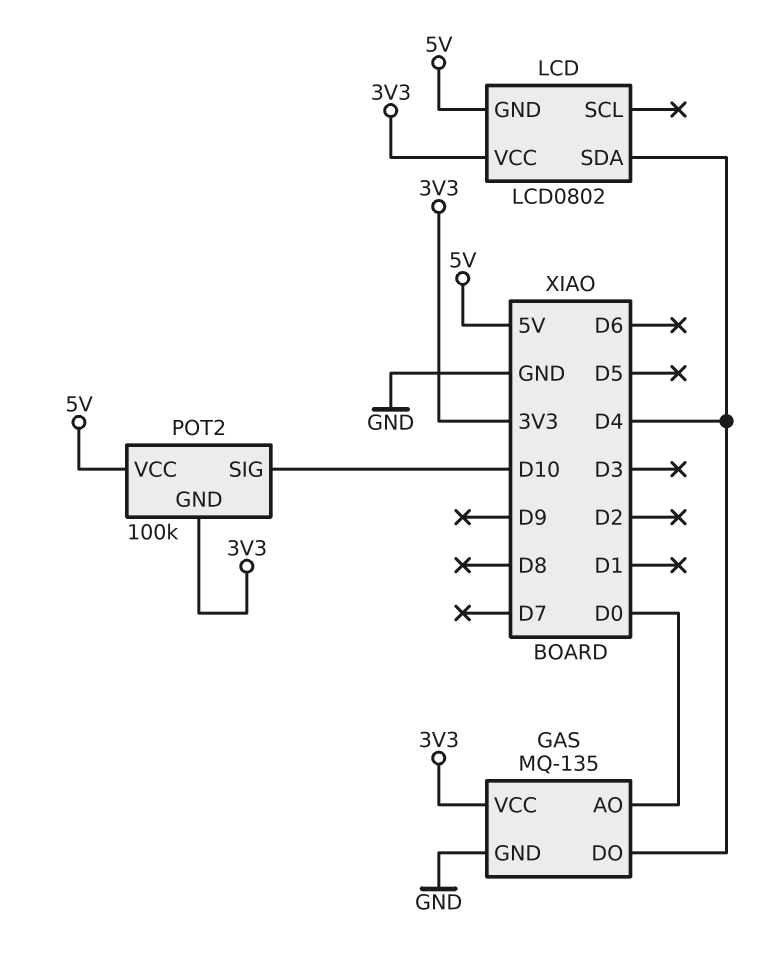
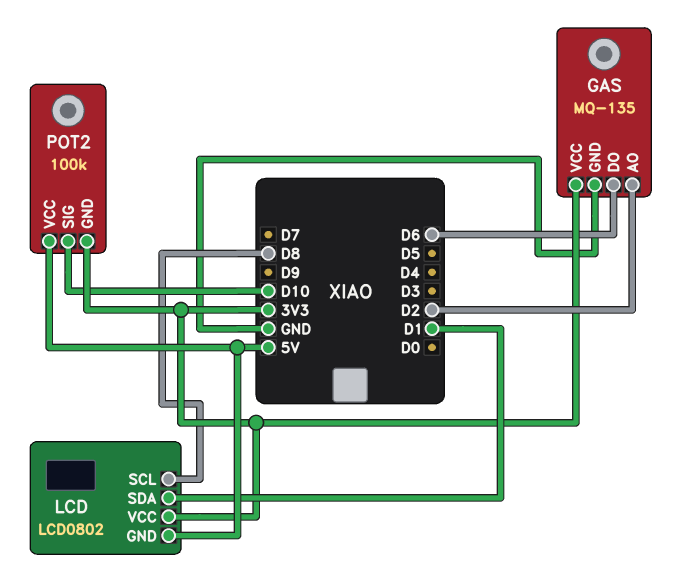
GAS pin AO: D0 -> D2
GAS pin DO: D4 -> D6
LCD pin SCL: none -> D8
LCD pin SDA: D4 -> D1

